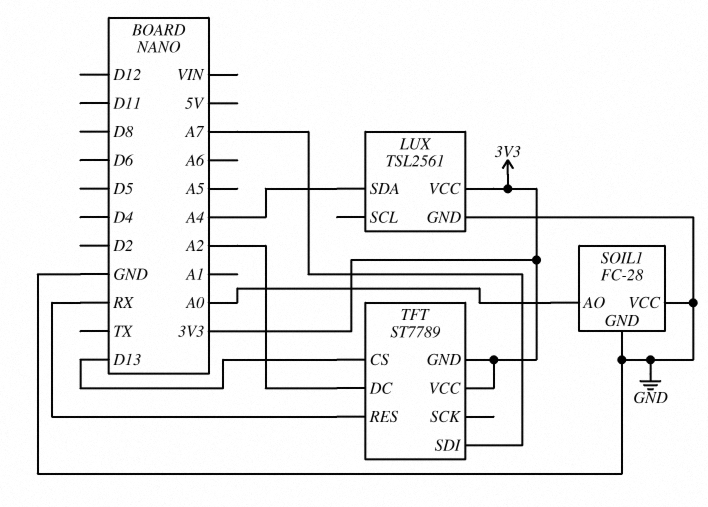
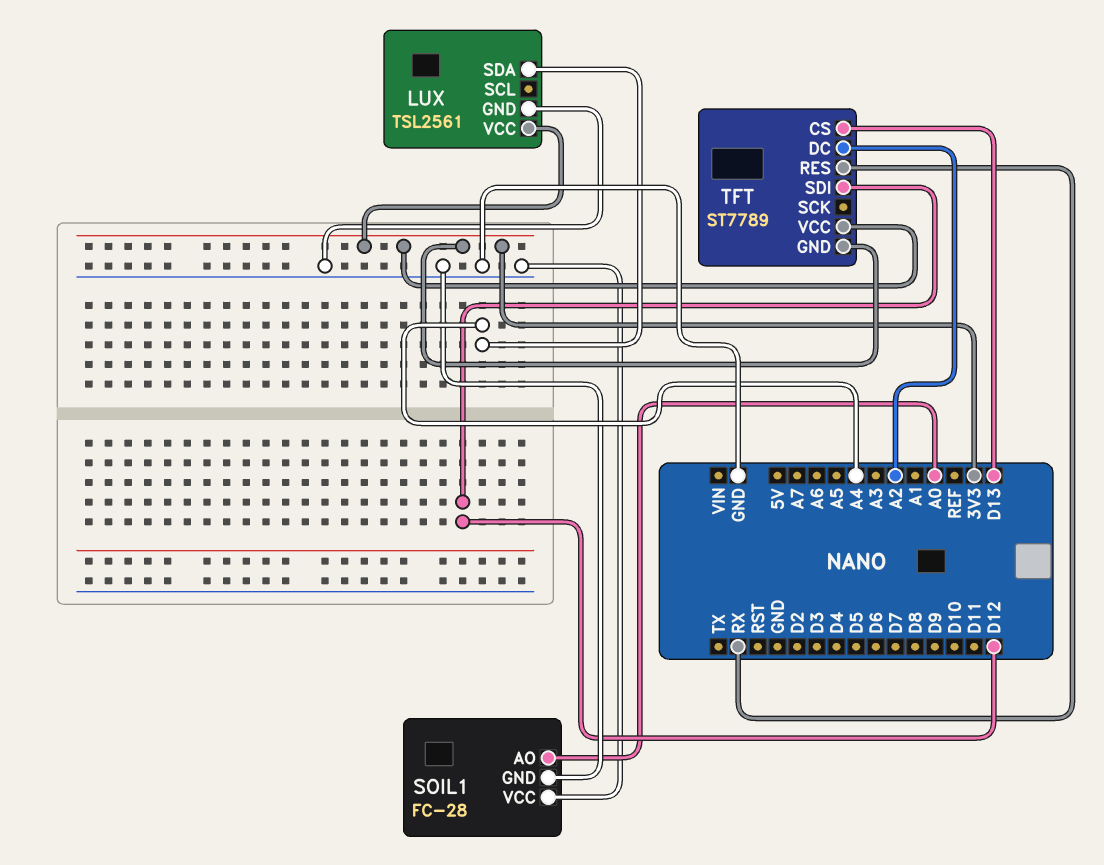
TFT pin SDI: A7 -> D12

